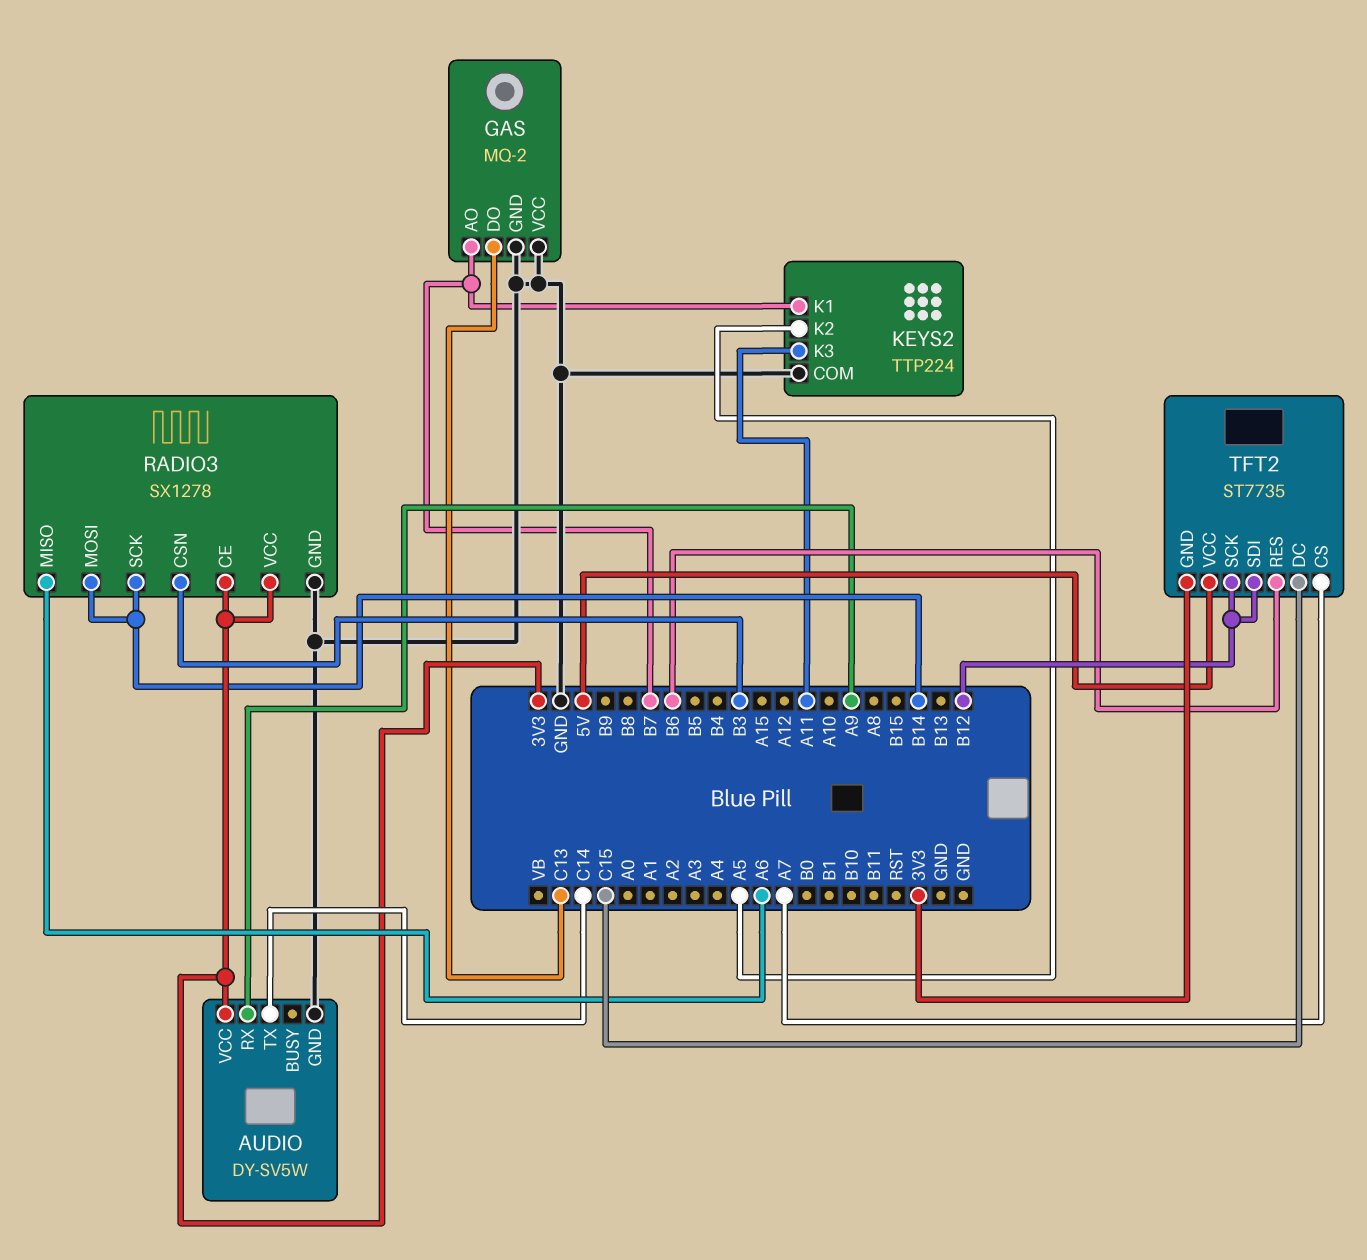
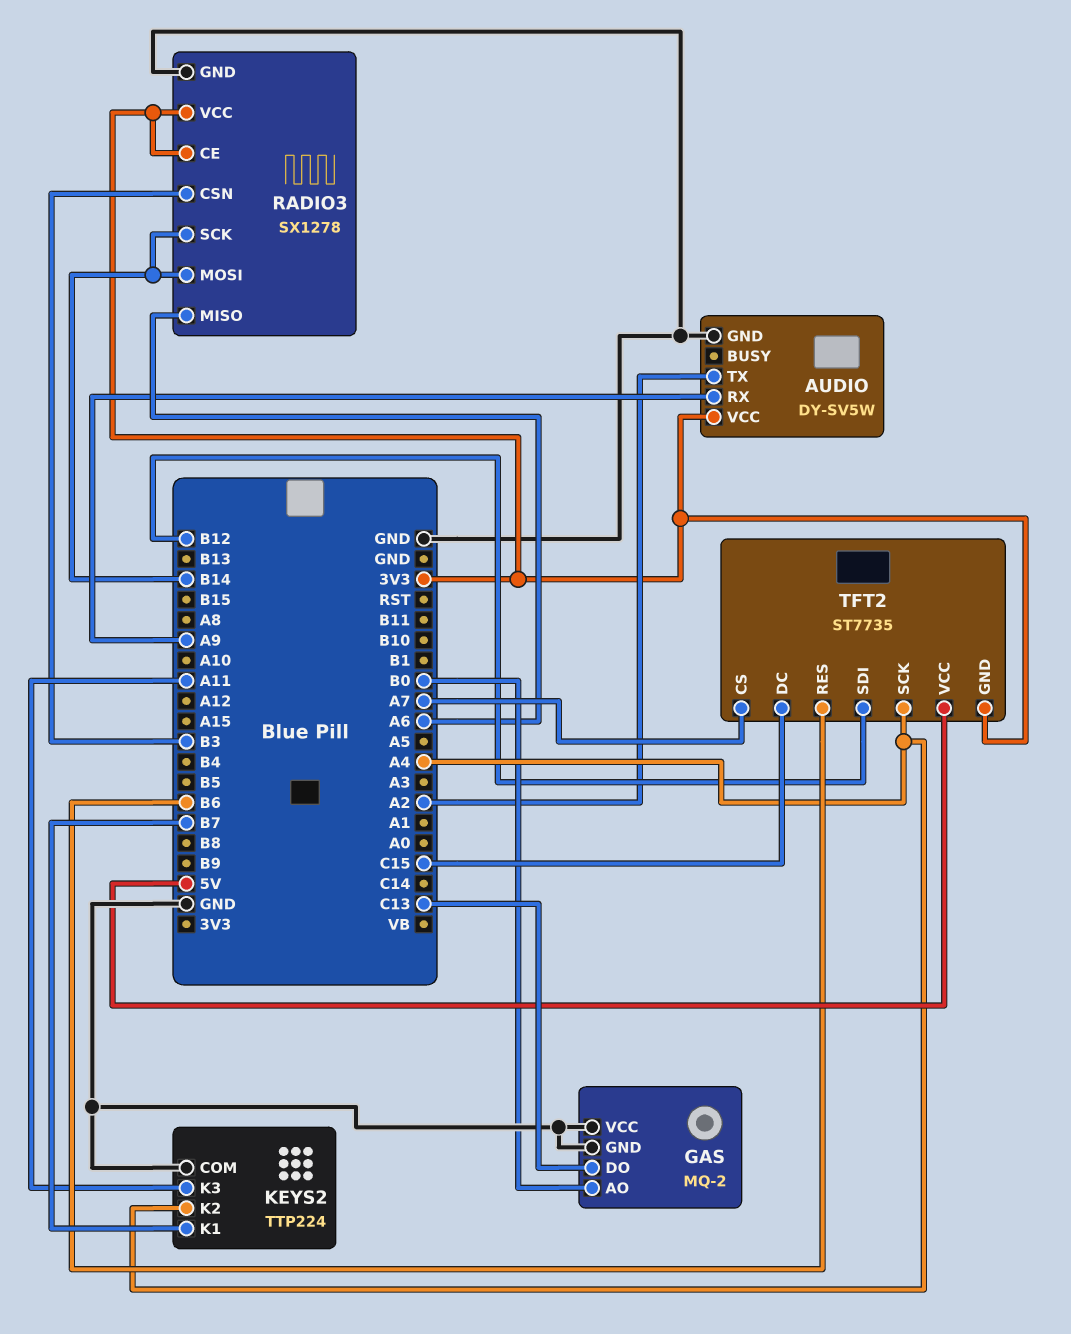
AUDIO pin TX: C14 -> A2
GAS pin AO: B7 -> B0
KEYS2 pin K2: A5 -> A4
TFT2 pin SCK: B12 -> A4

